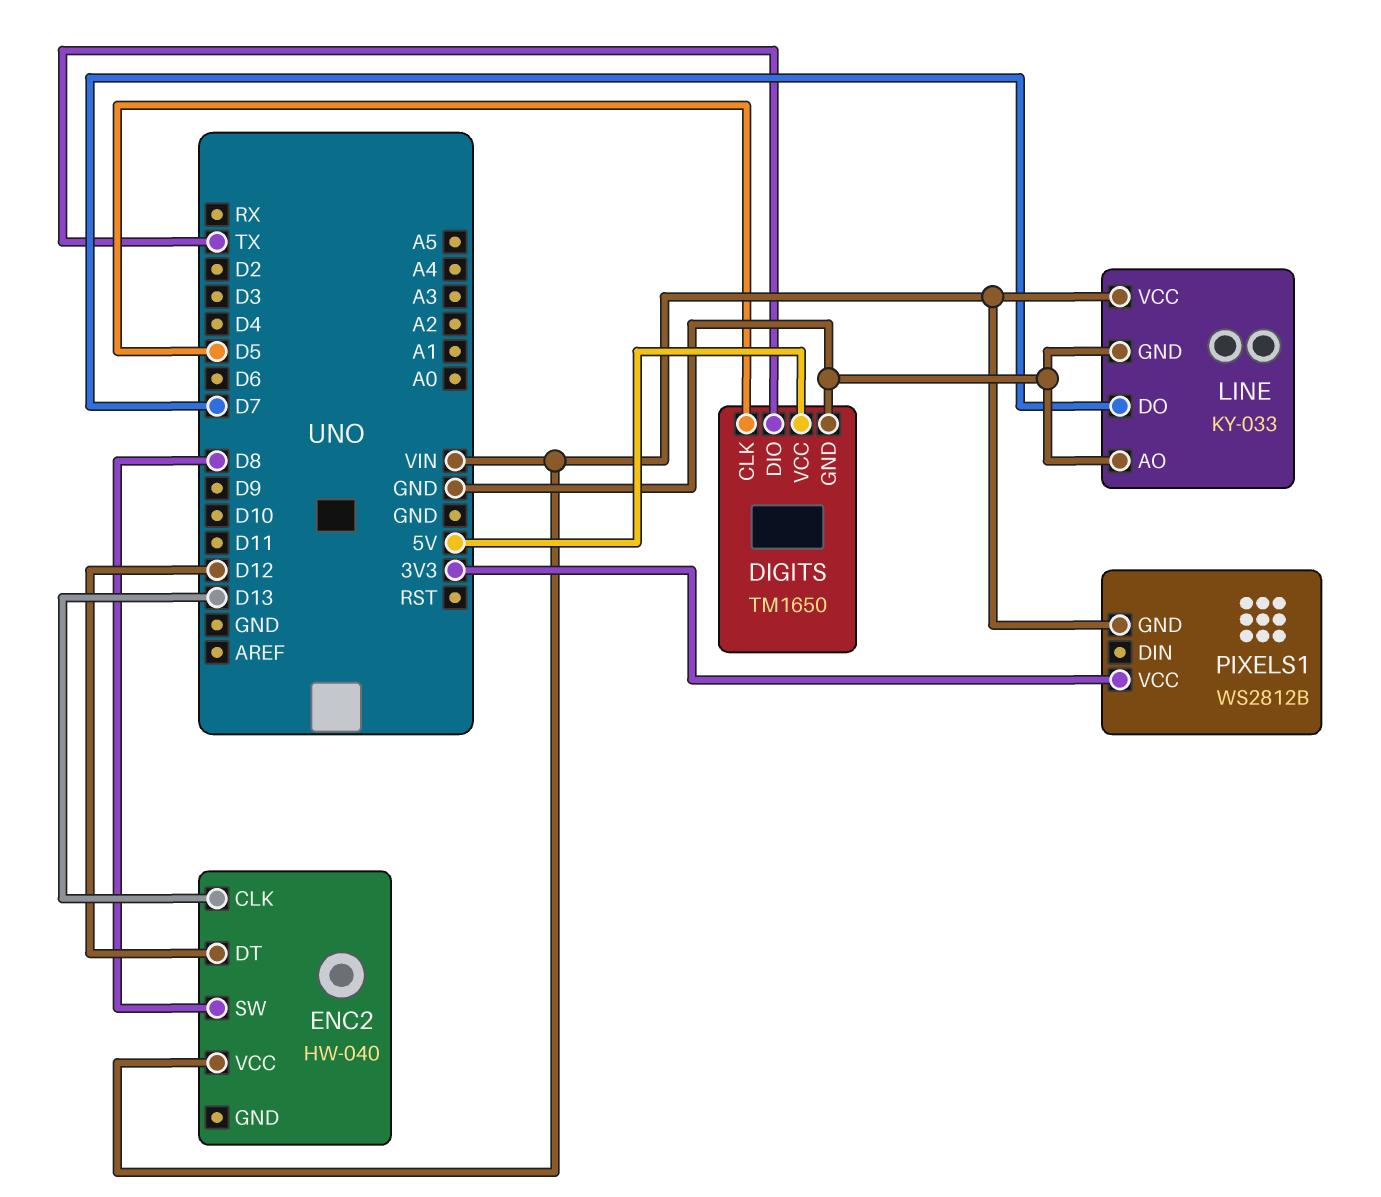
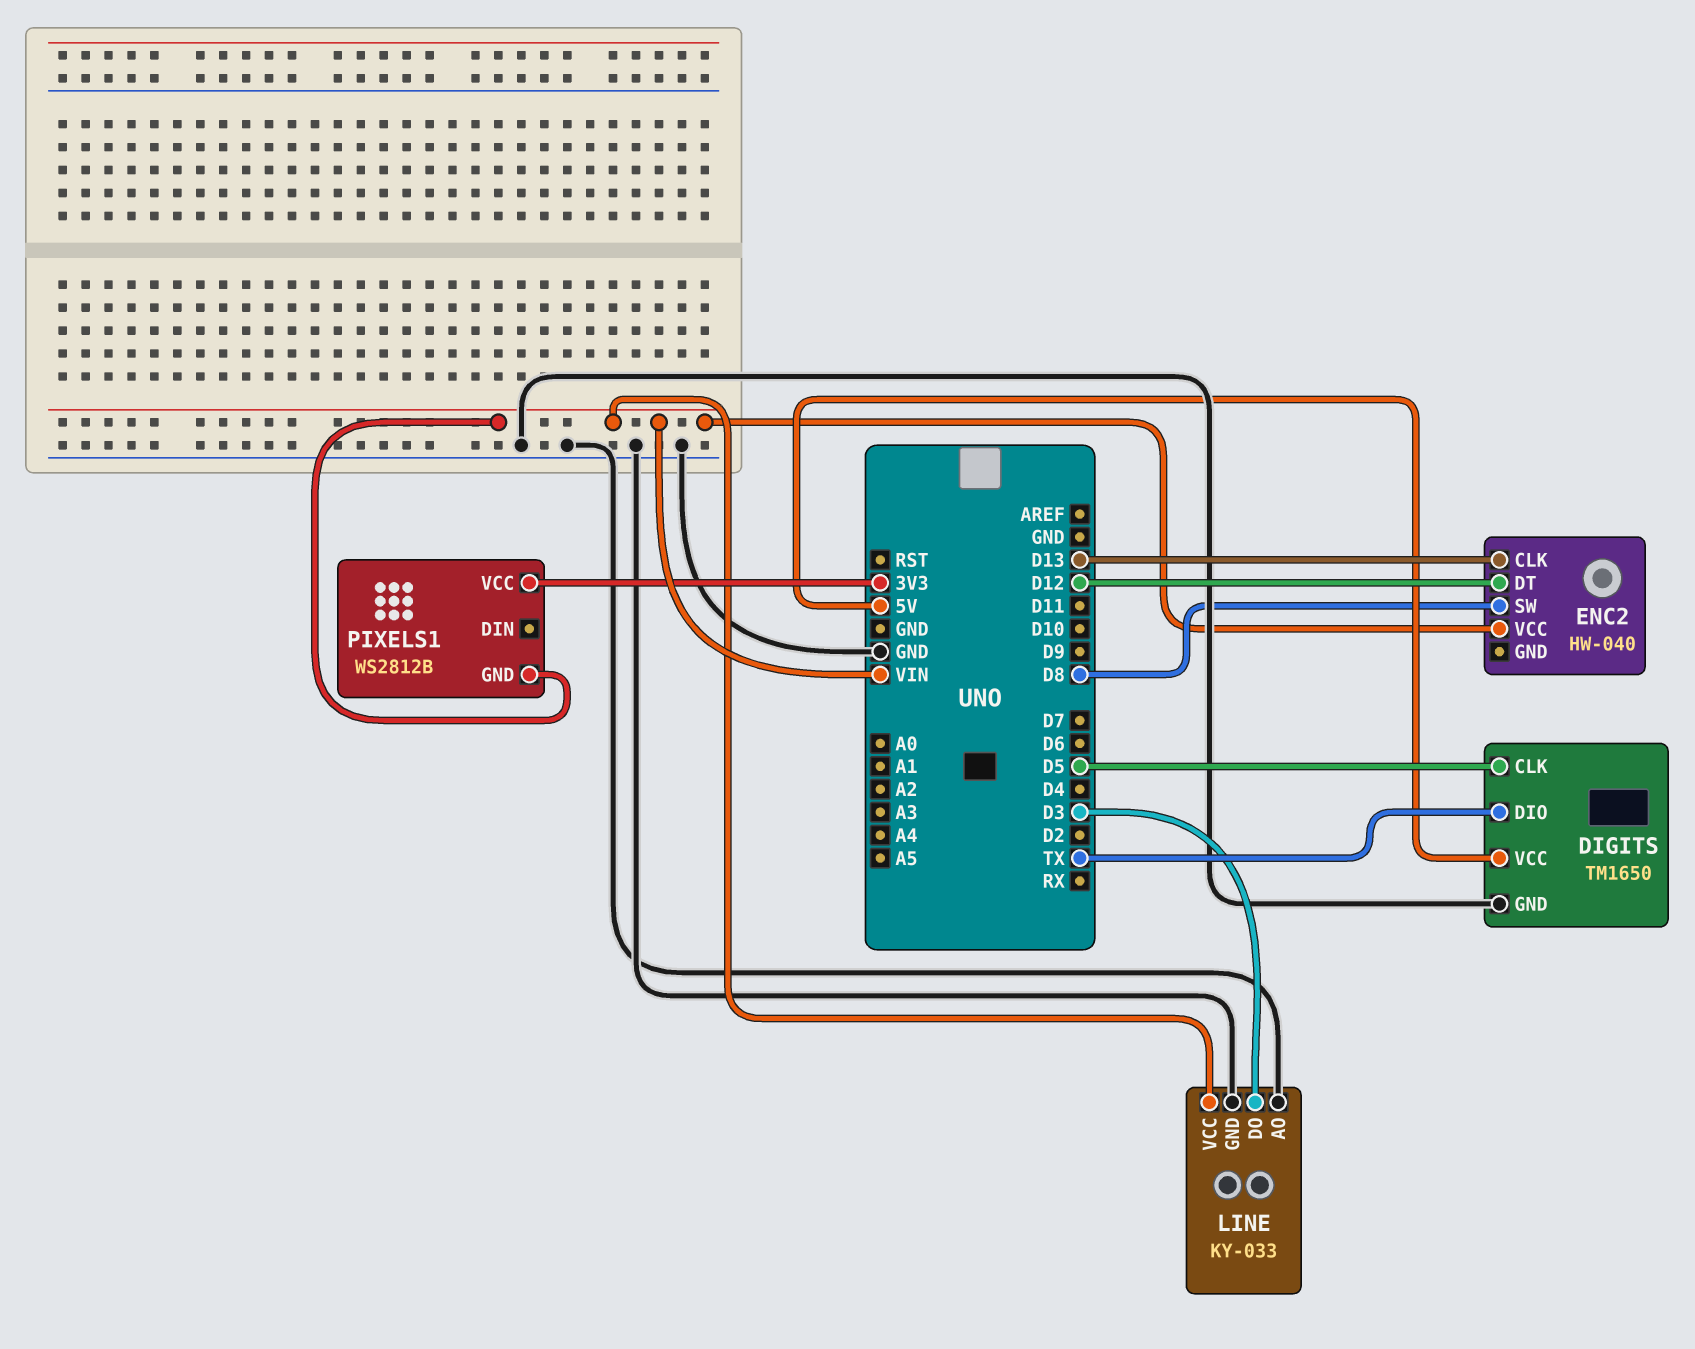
LINE pin DO: D7 -> D3

